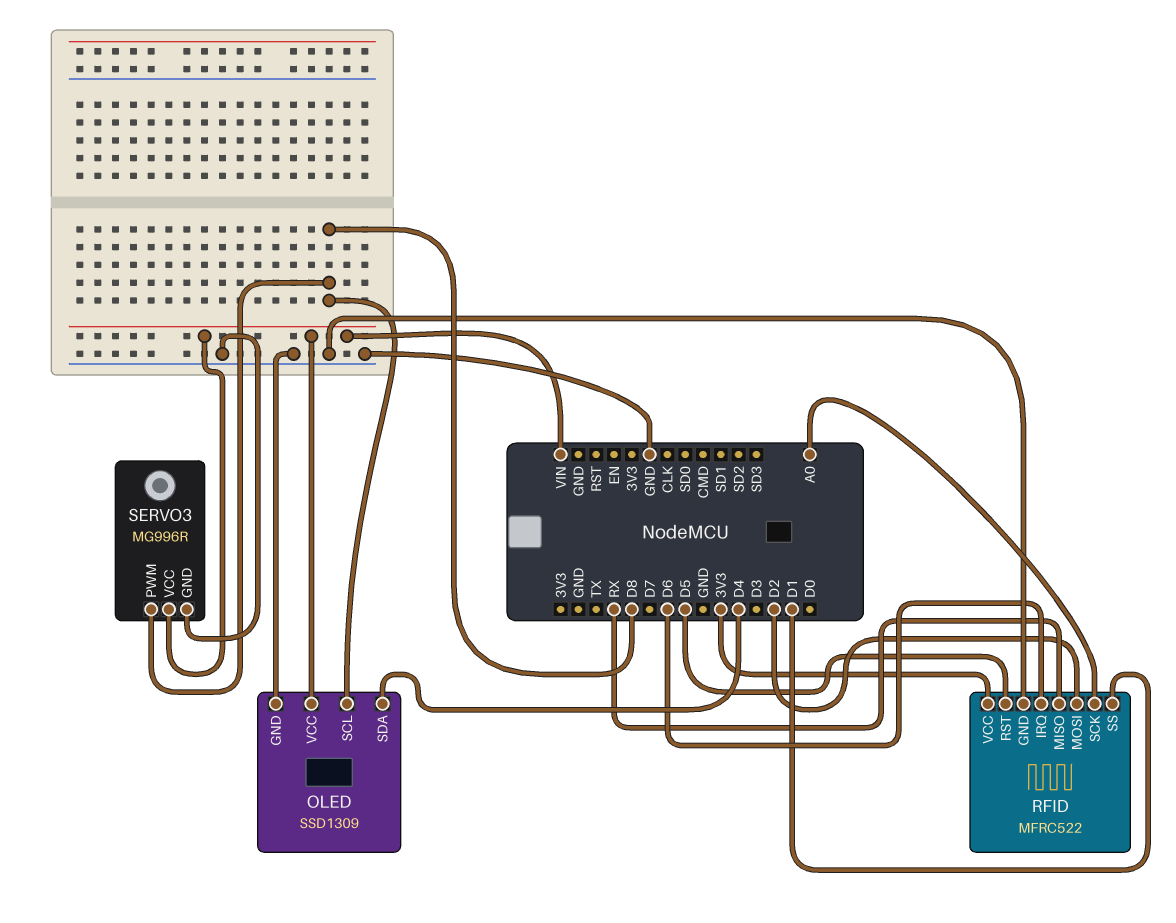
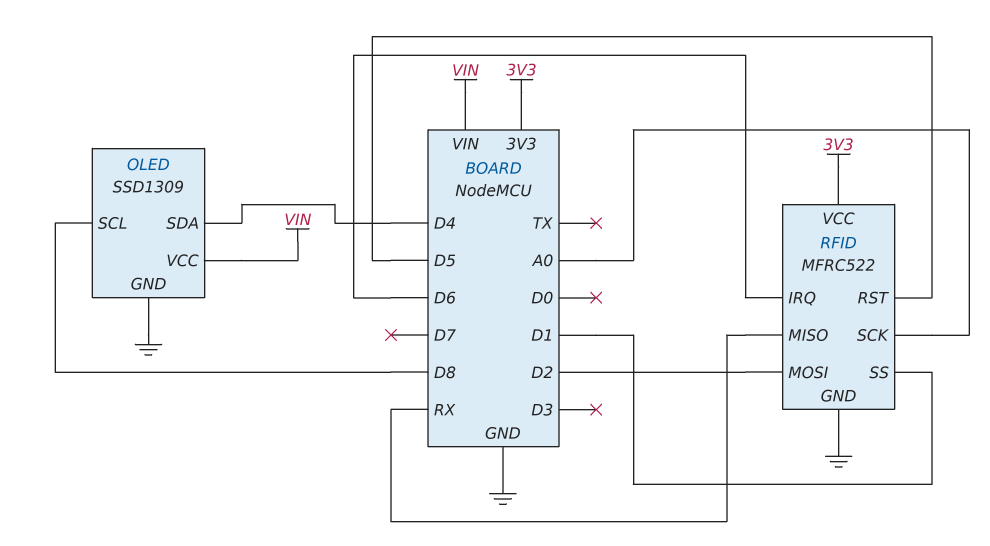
SERVO3: MG996R -> none
SERVO3 pin GND: GND -> none
SERVO3 pin PWM: D8 -> none
SERVO3 pin VCC: VIN -> none

